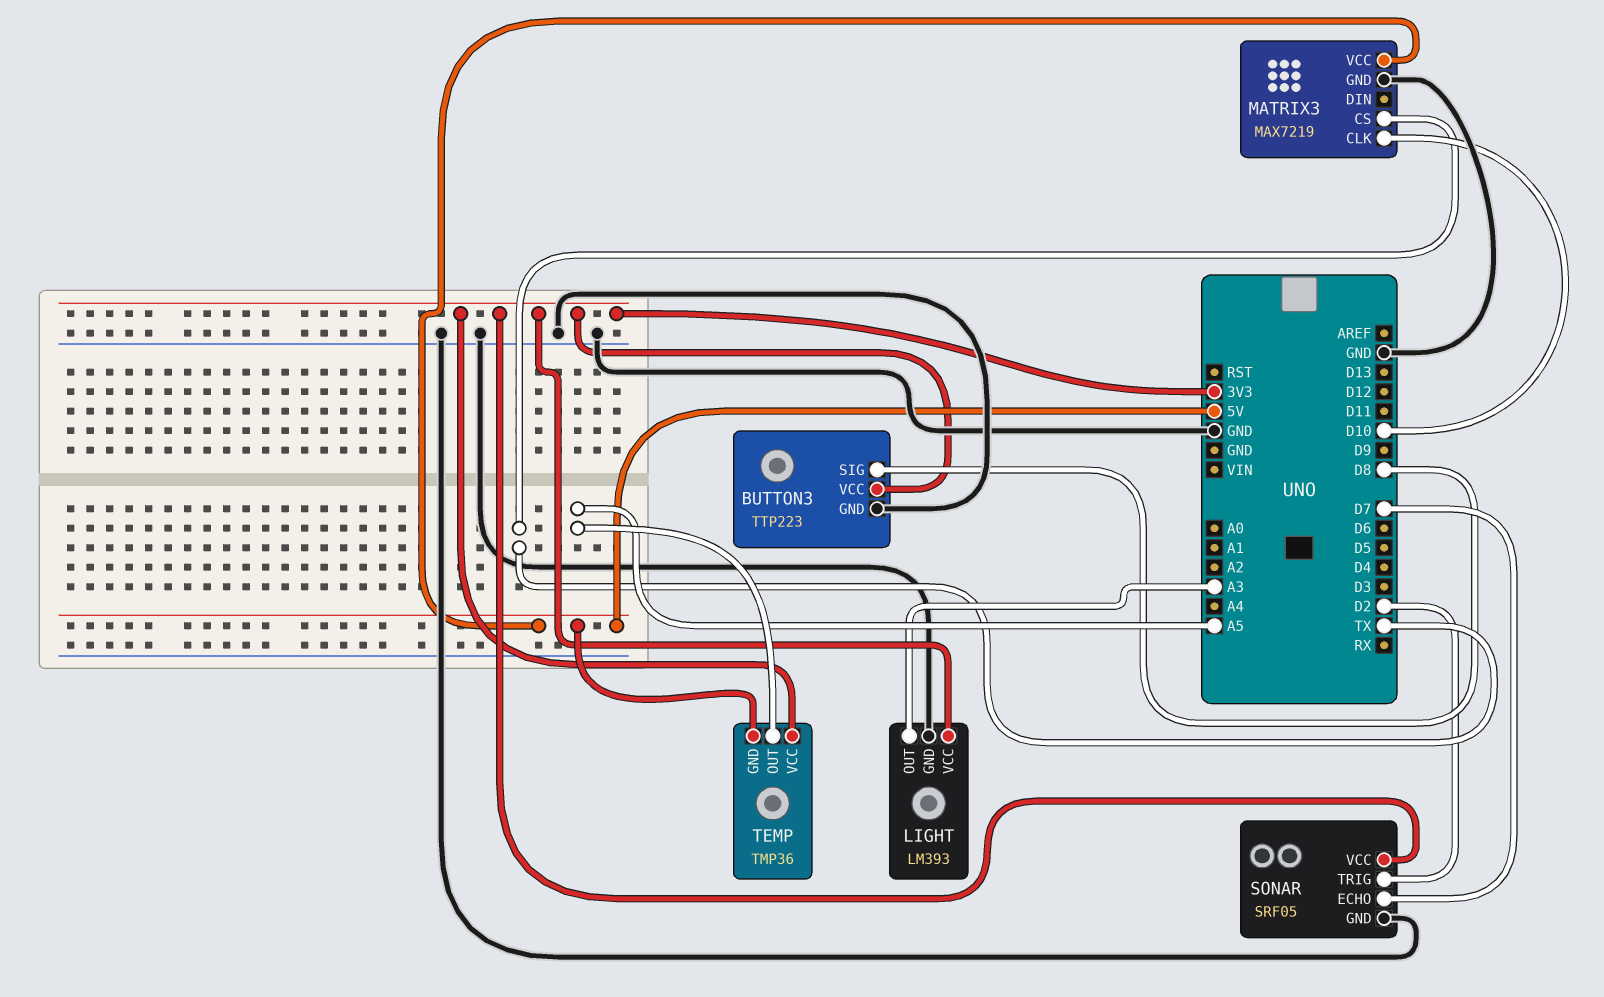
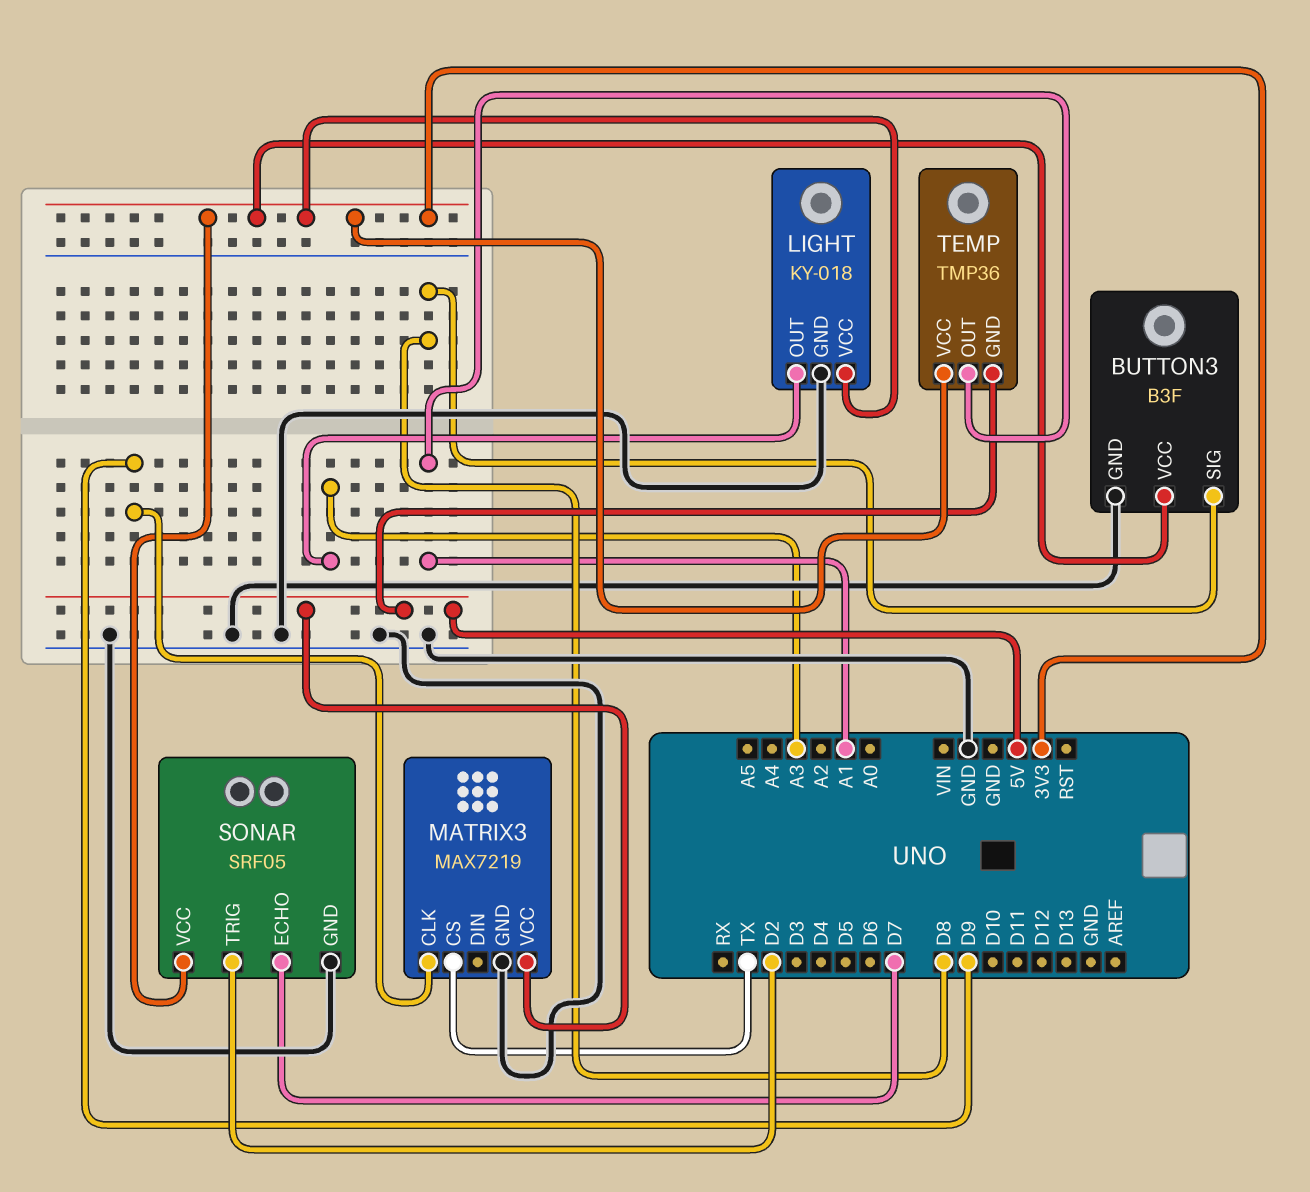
BUTTON3: TTP223 -> B3F
LIGHT: LM393 -> KY-018
MATRIX3 pin CLK: D10 -> D9
TEMP pin OUT: A5 -> A1

